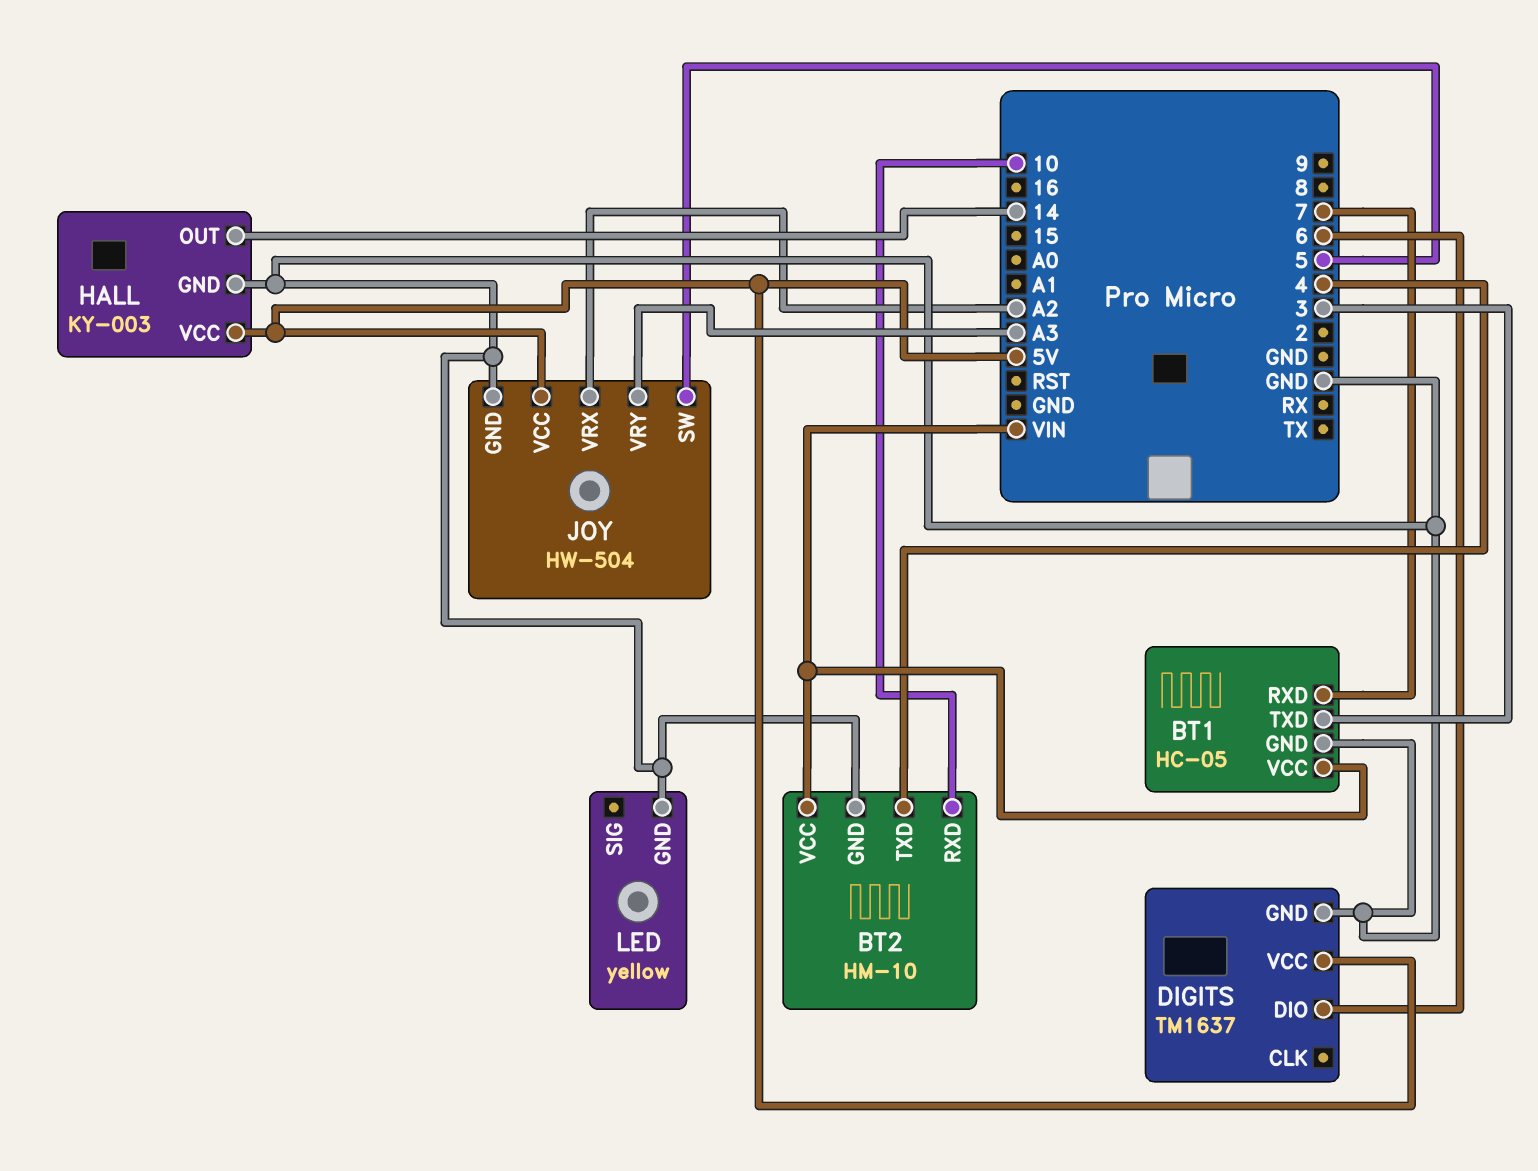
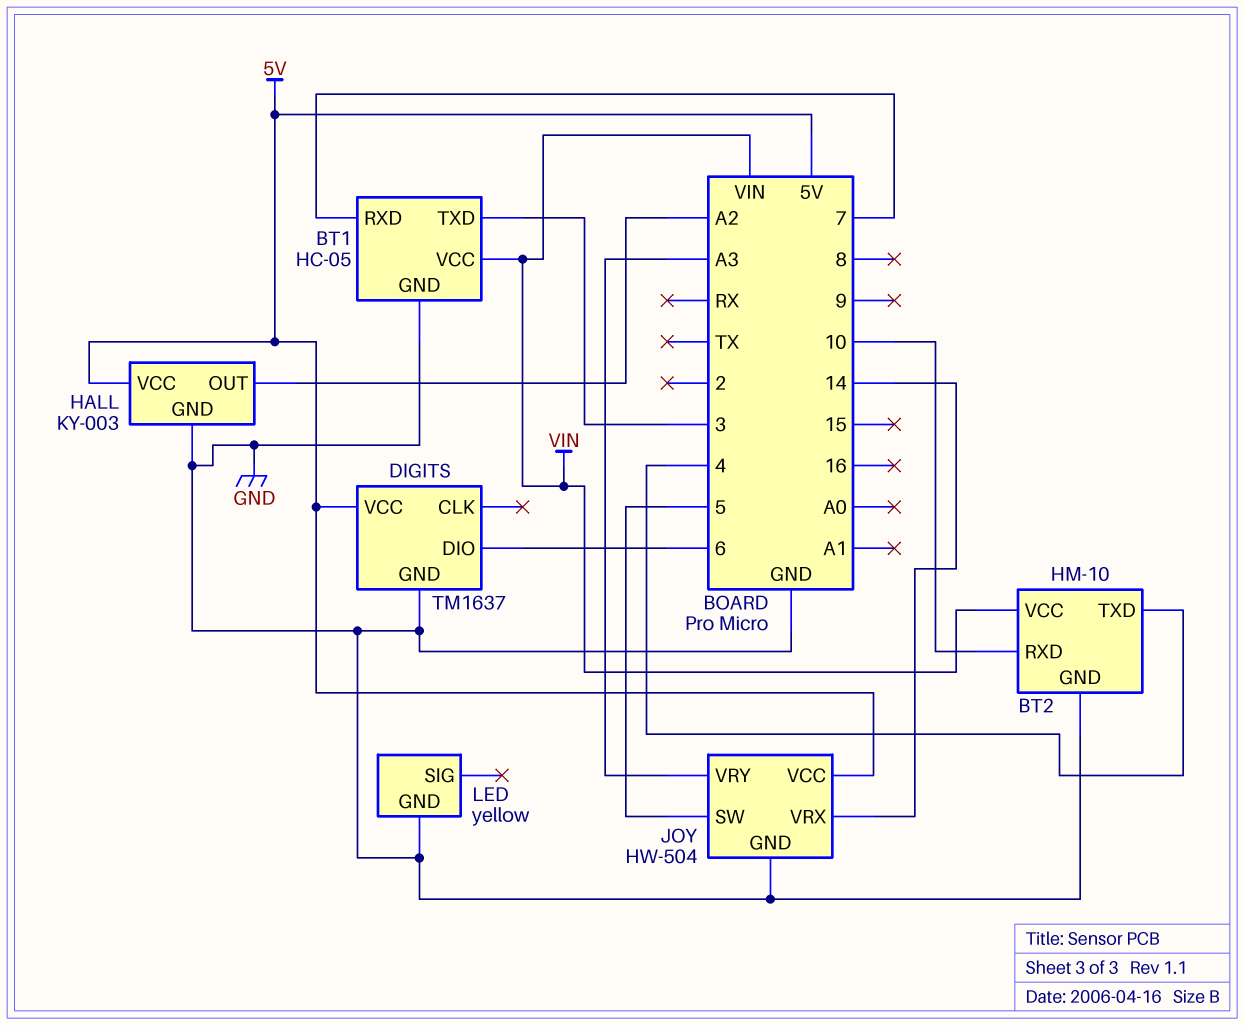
HALL pin OUT: 14 -> A2
JOY pin VRX: A2 -> 14

